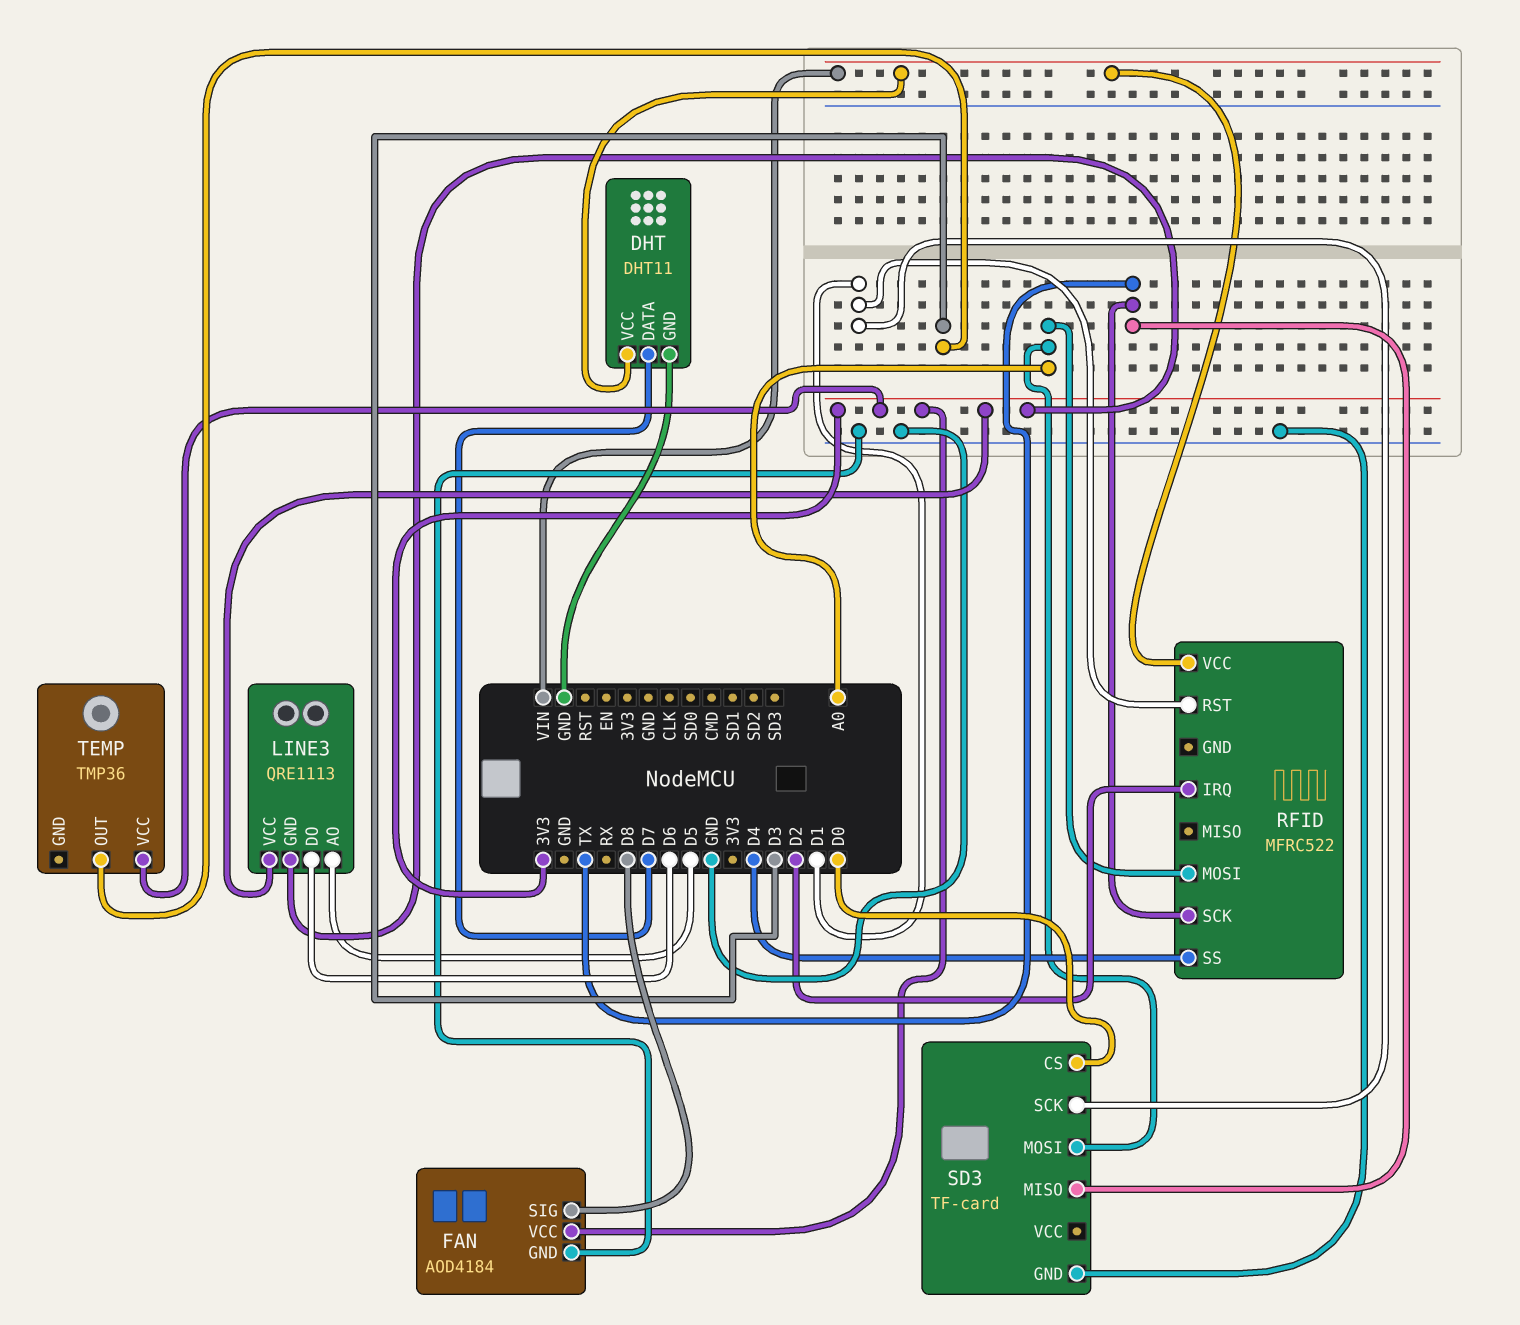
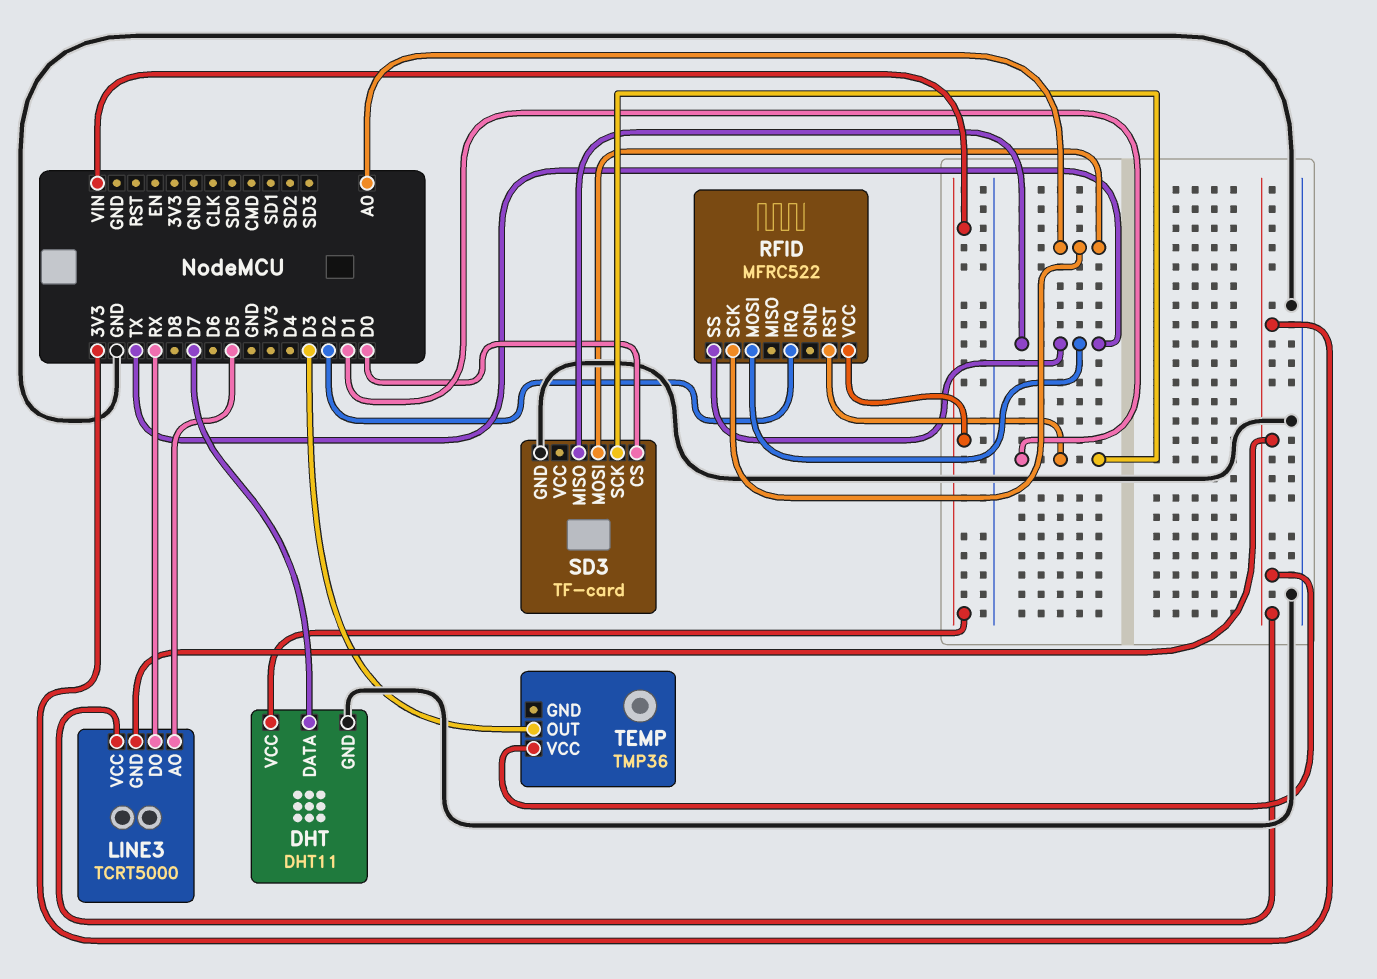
FAN: AOD4184 -> none
FAN pin GND: GND -> none
FAN pin SIG: D8 -> none
FAN pin VCC: 3V3 -> none
LINE3: QRE1113 -> TCRT5000
LINE3 pin DO: D6 -> RX
RFID pin MOSI: A0 -> TX
RFID pin SCK: TX -> A0
RFID pin SS: D4 -> TX

